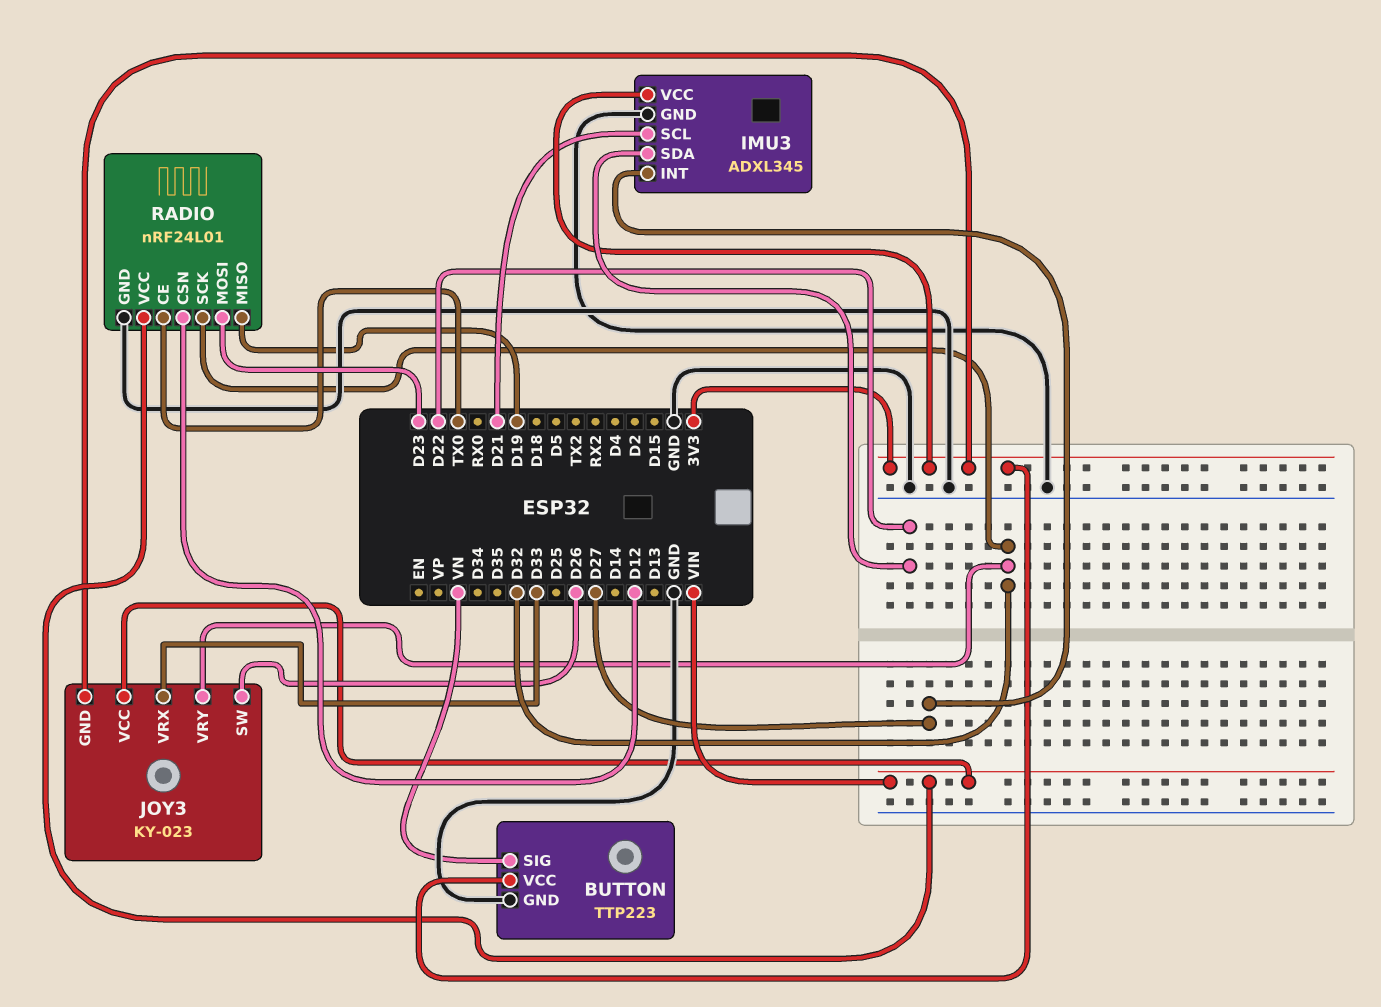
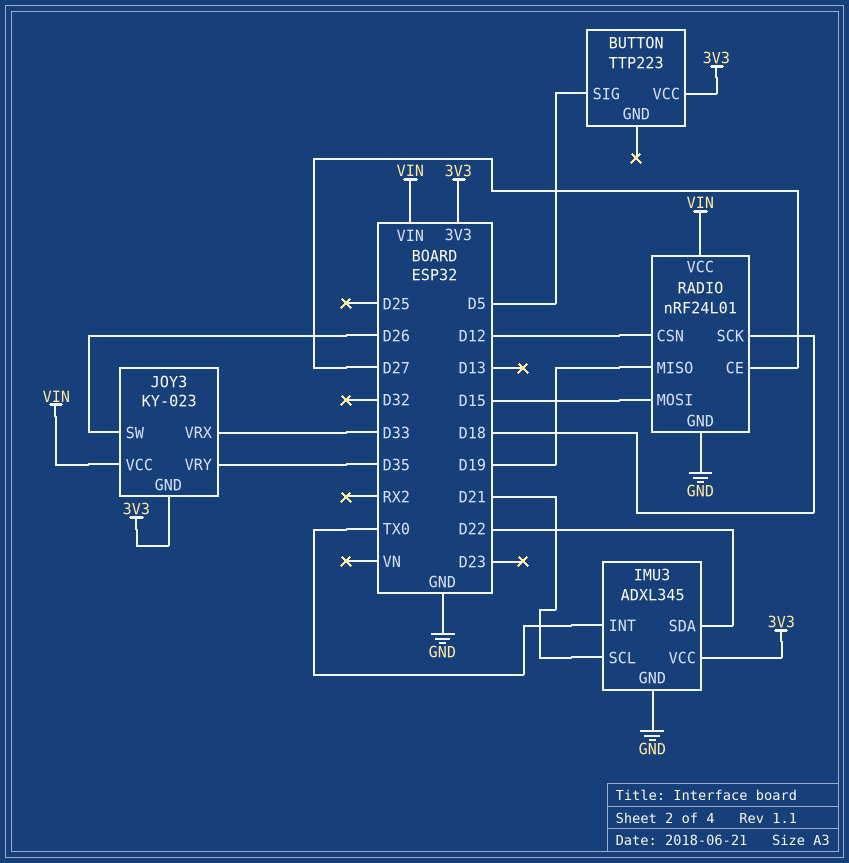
BUTTON pin GND: GND -> none
BUTTON pin SIG: VN -> D5
IMU3 pin INT: D27 -> TX0
JOY3 pin VRY: D32 -> D35
RADIO pin CE: TX0 -> D27
RADIO pin MOSI: D23 -> D15
RADIO pin SCK: D32 -> D18

